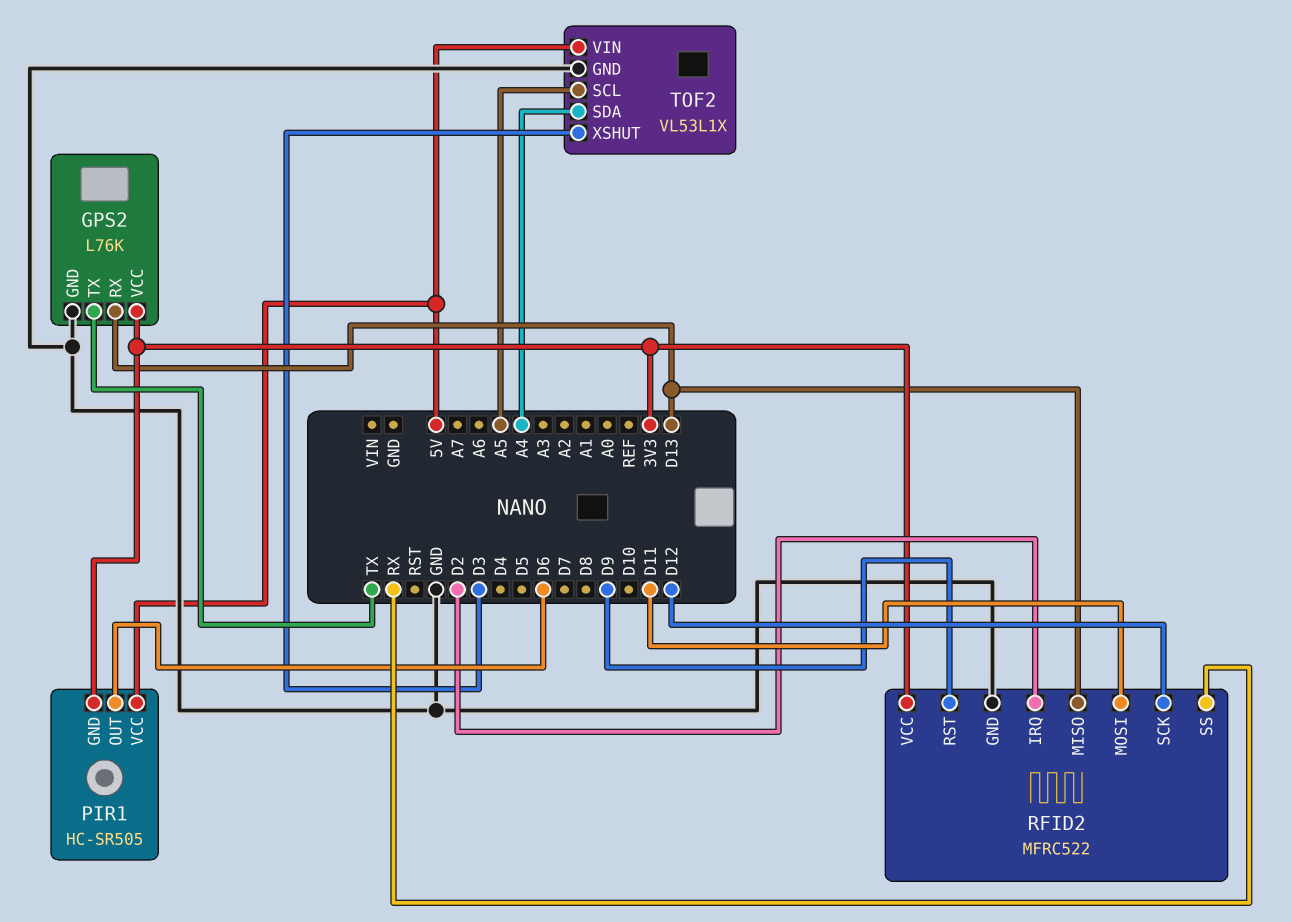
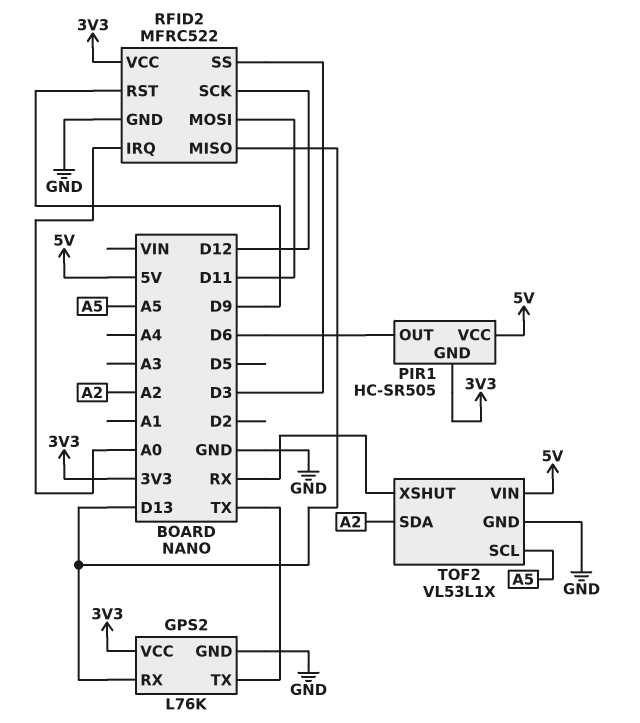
RFID2 pin IRQ: D2 -> A0
RFID2 pin SS: RX -> D3
TOF2 pin SDA: A4 -> A2
TOF2 pin XSHUT: D3 -> RX

